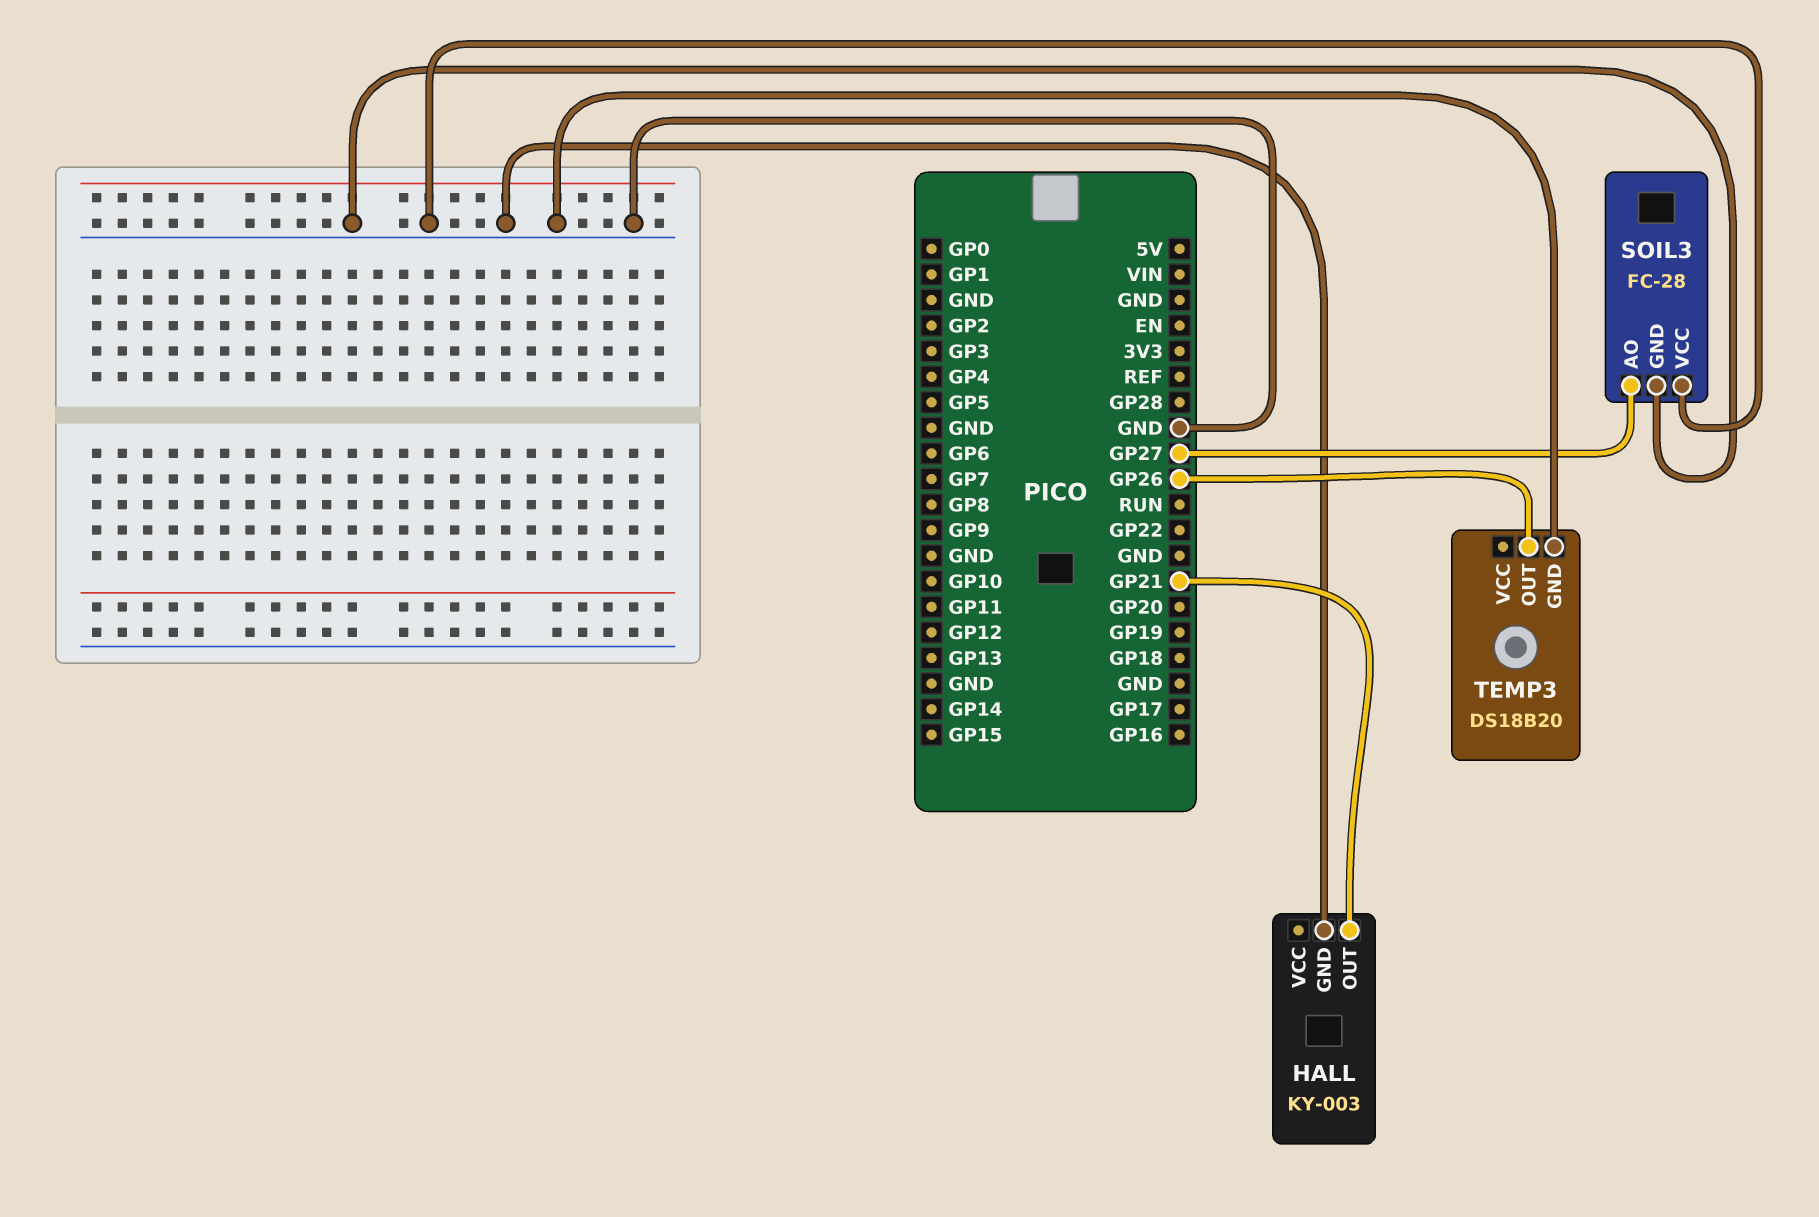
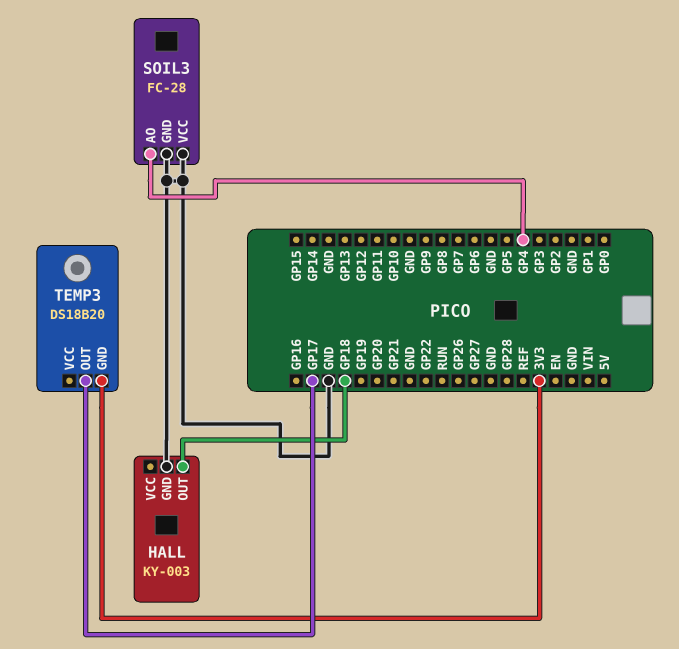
HALL pin OUT: GP21 -> GP18
SOIL3 pin AO: GP27 -> GP4
TEMP3 pin GND: GND -> 3V3
TEMP3 pin OUT: GP26 -> GP17

